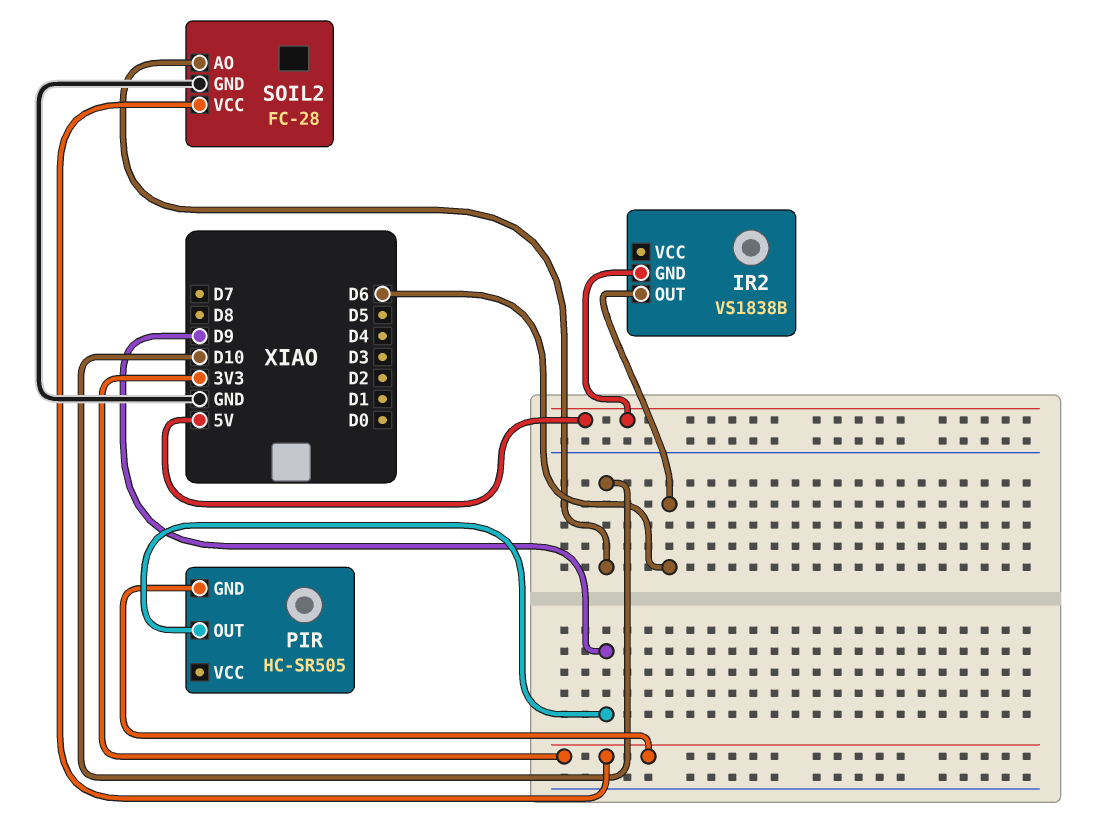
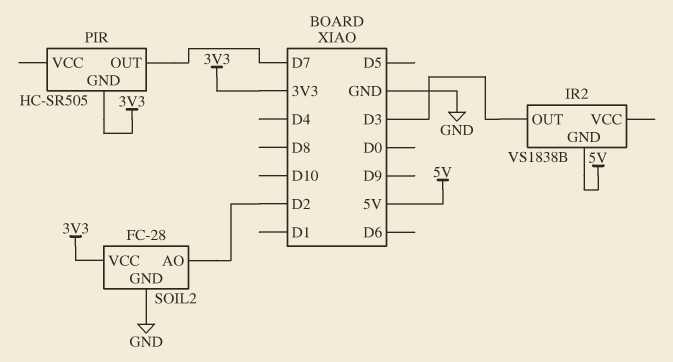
IR2 pin OUT: D6 -> D3
PIR pin OUT: D9 -> D7
SOIL2 pin AO: D10 -> D2

